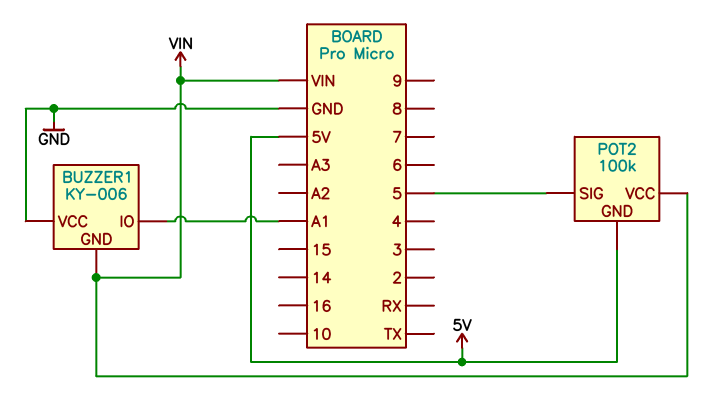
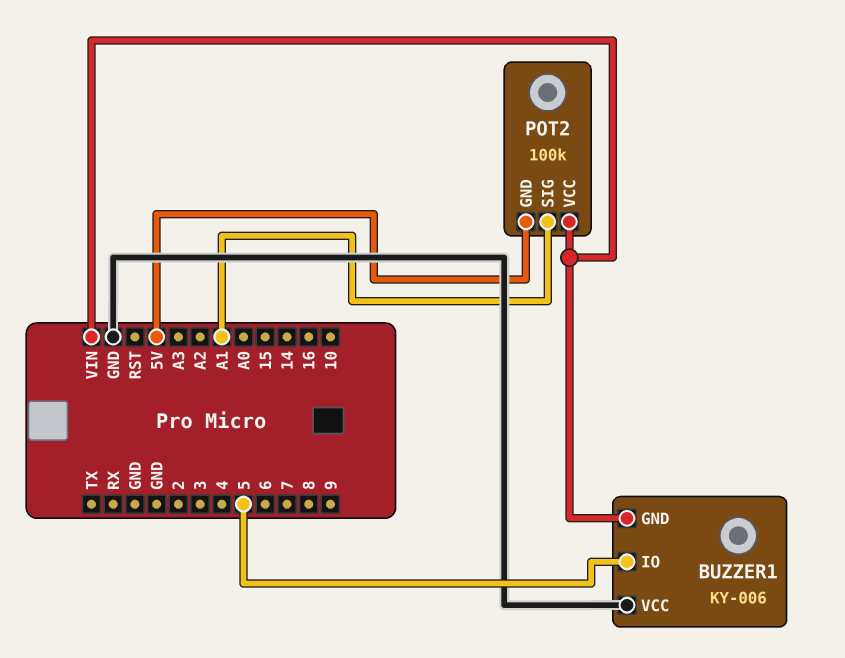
BUZZER1 pin IO: A1 -> 5
POT2 pin SIG: 5 -> A1

